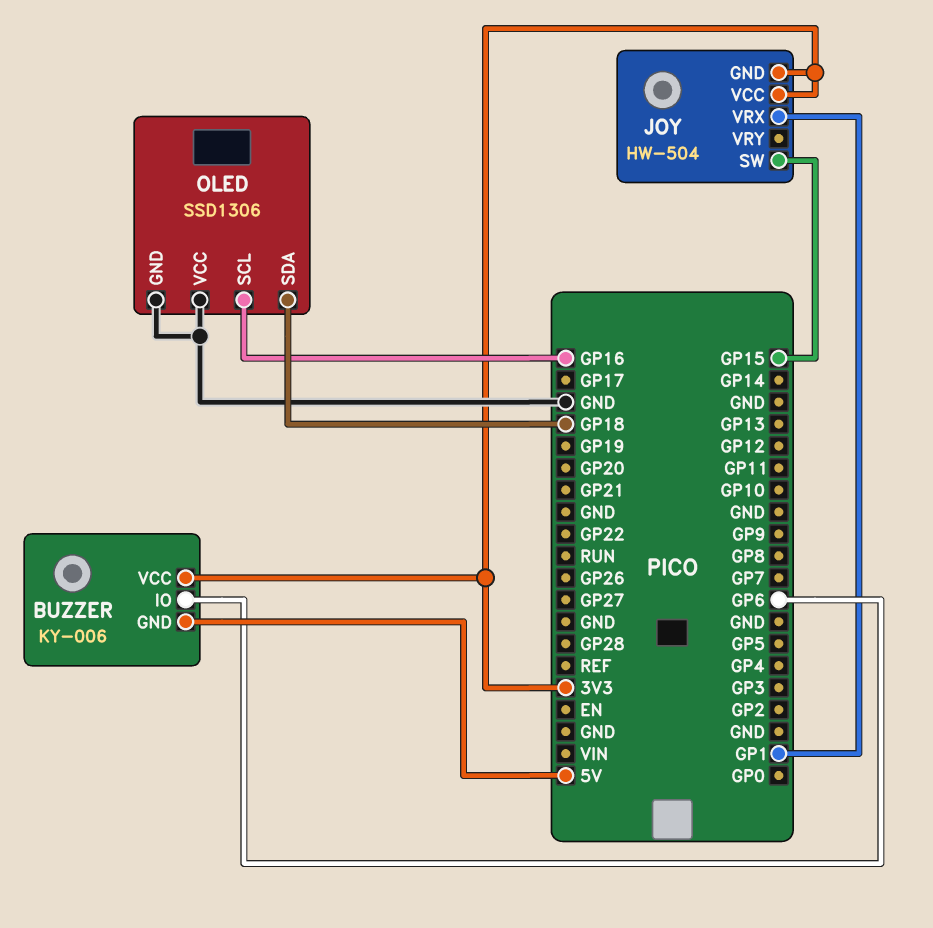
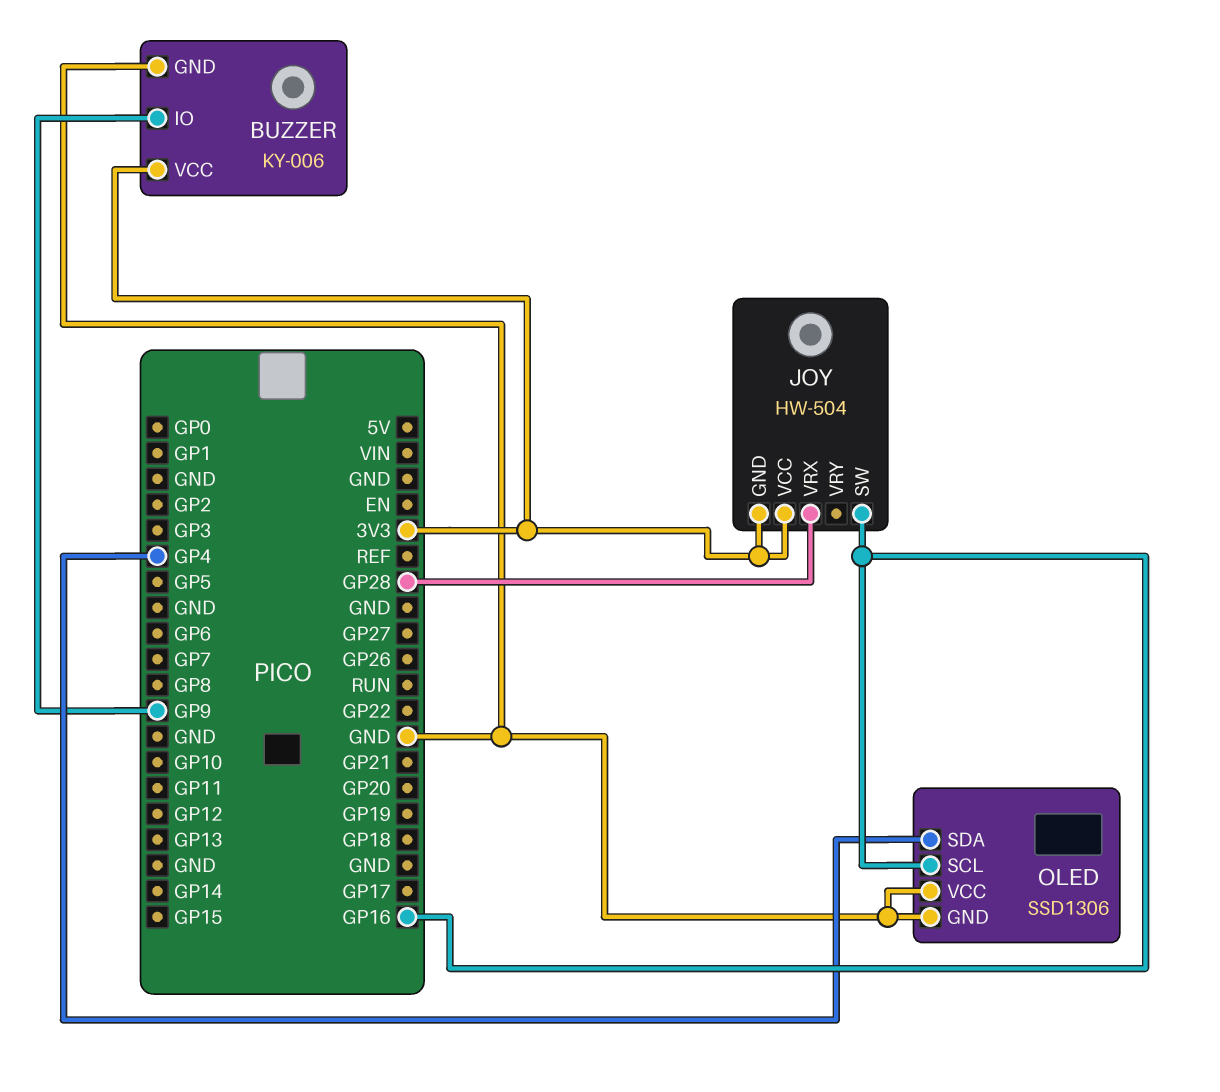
BUZZER pin GND: 5V -> GND
BUZZER pin IO: GP6 -> GP9
JOY pin SW: GP15 -> GP16
JOY pin VRX: GP1 -> GP28
OLED pin SDA: GP18 -> GP4

